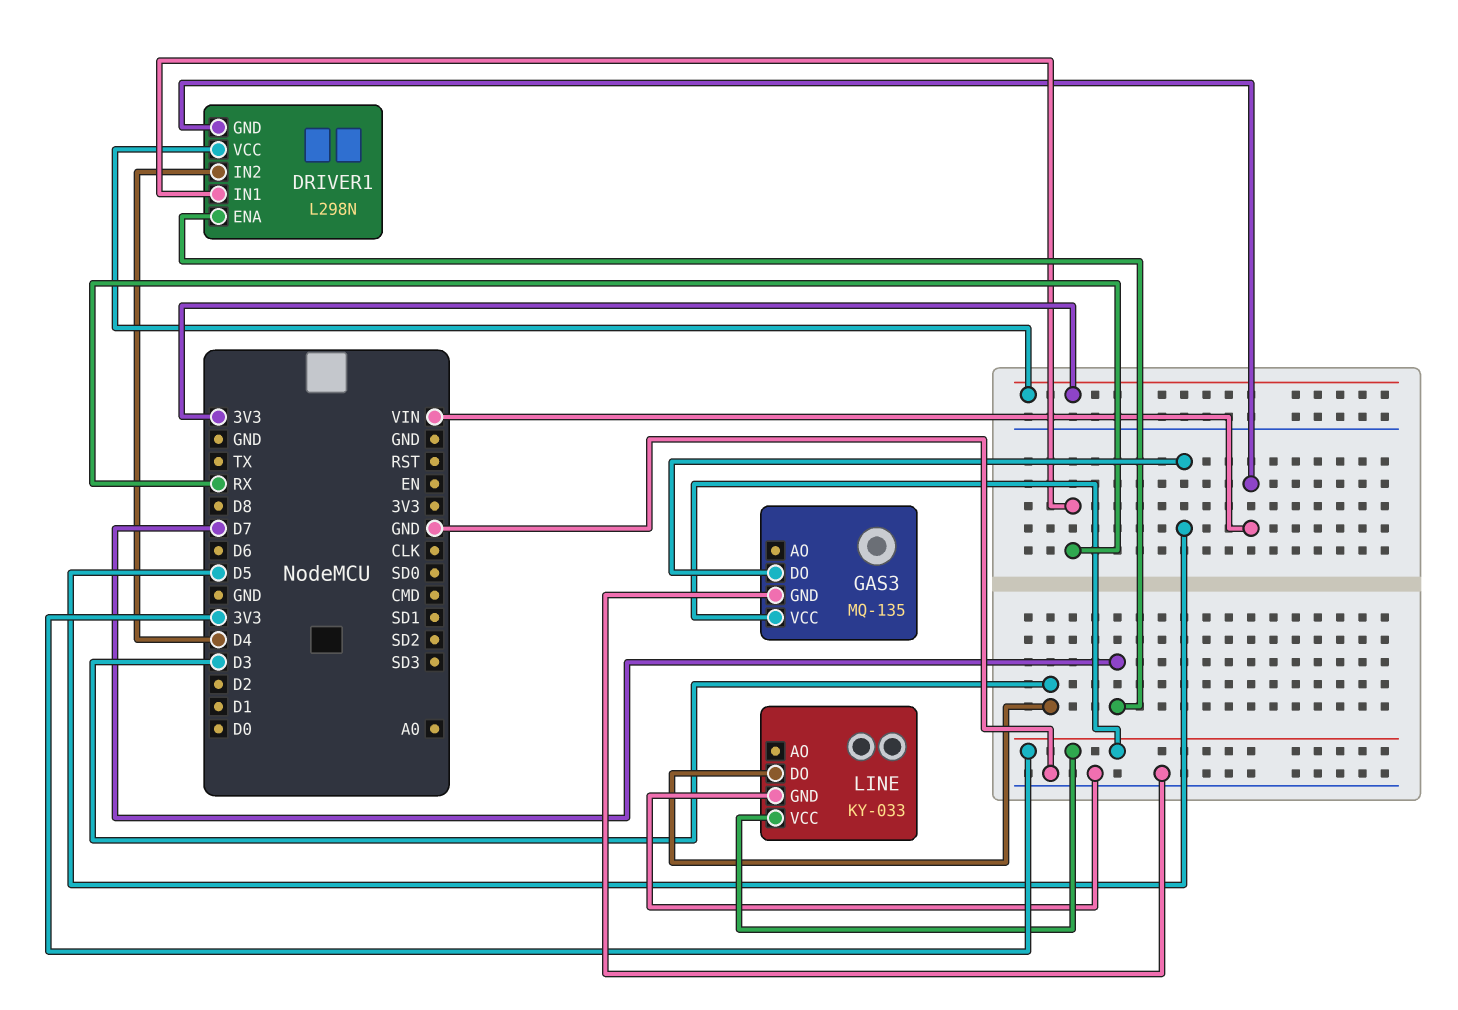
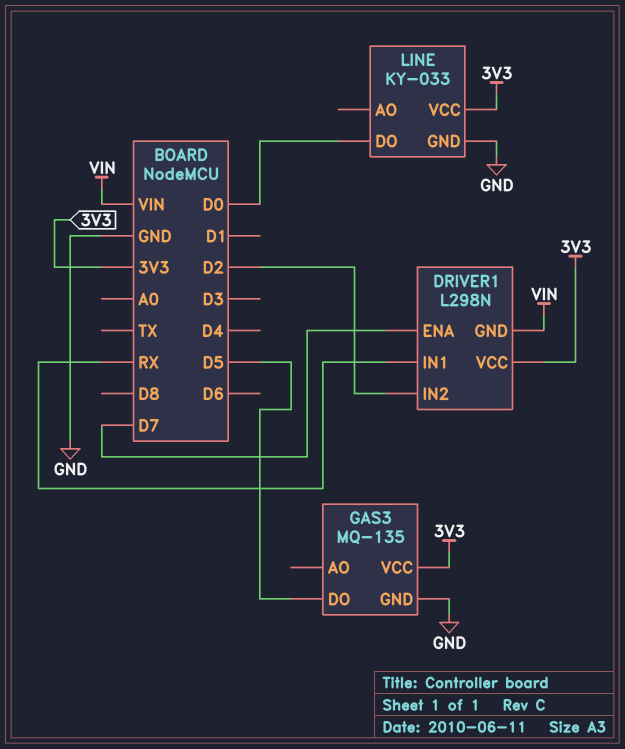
DRIVER1 pin IN2: D4 -> D2
LINE pin DO: D3 -> D0

